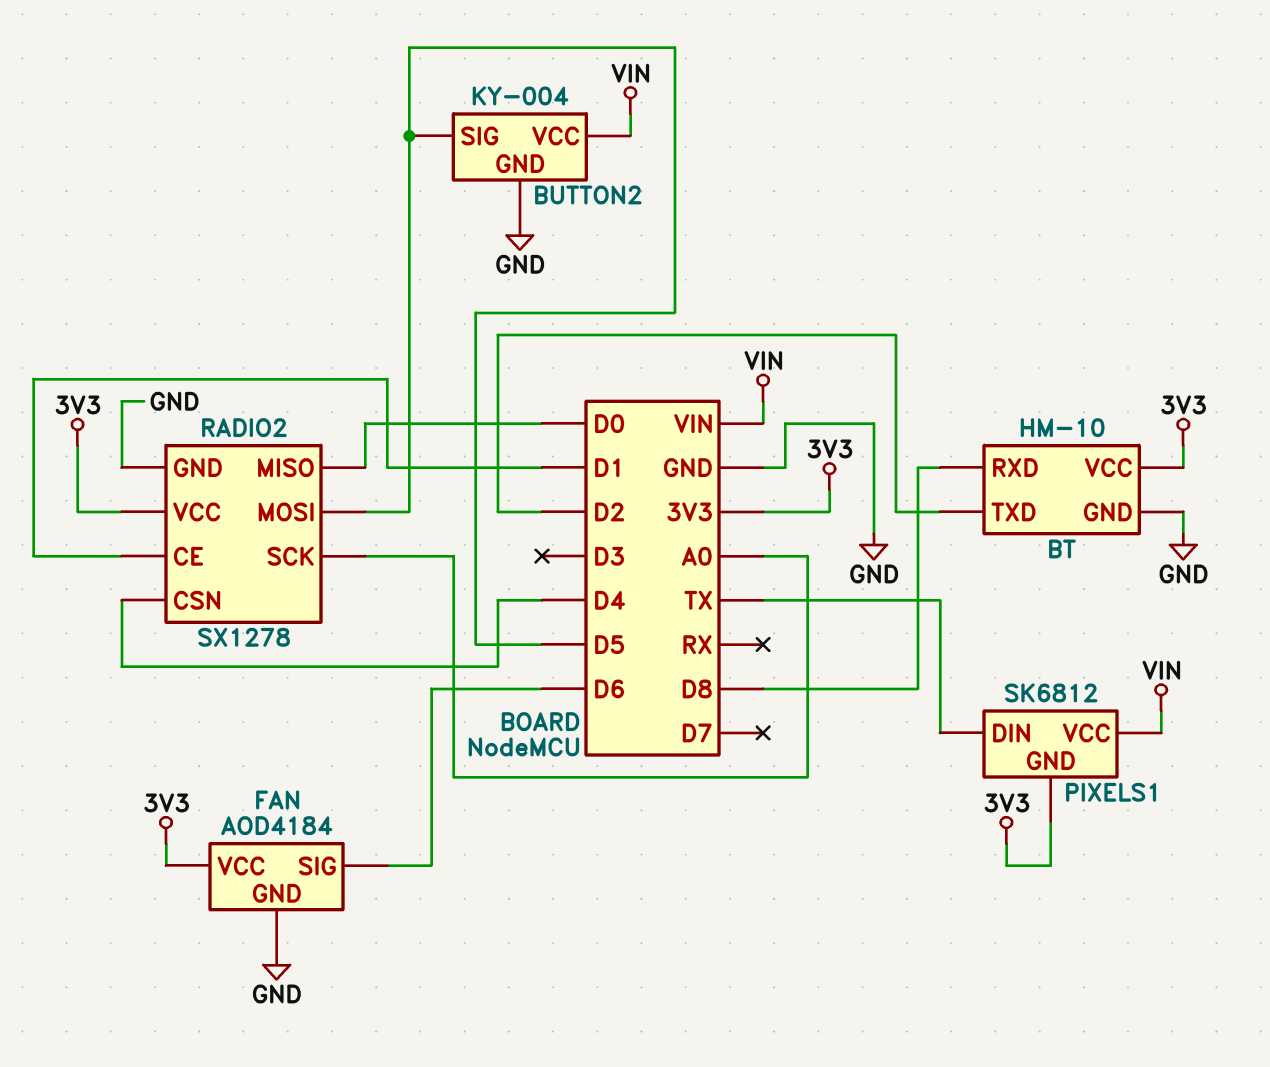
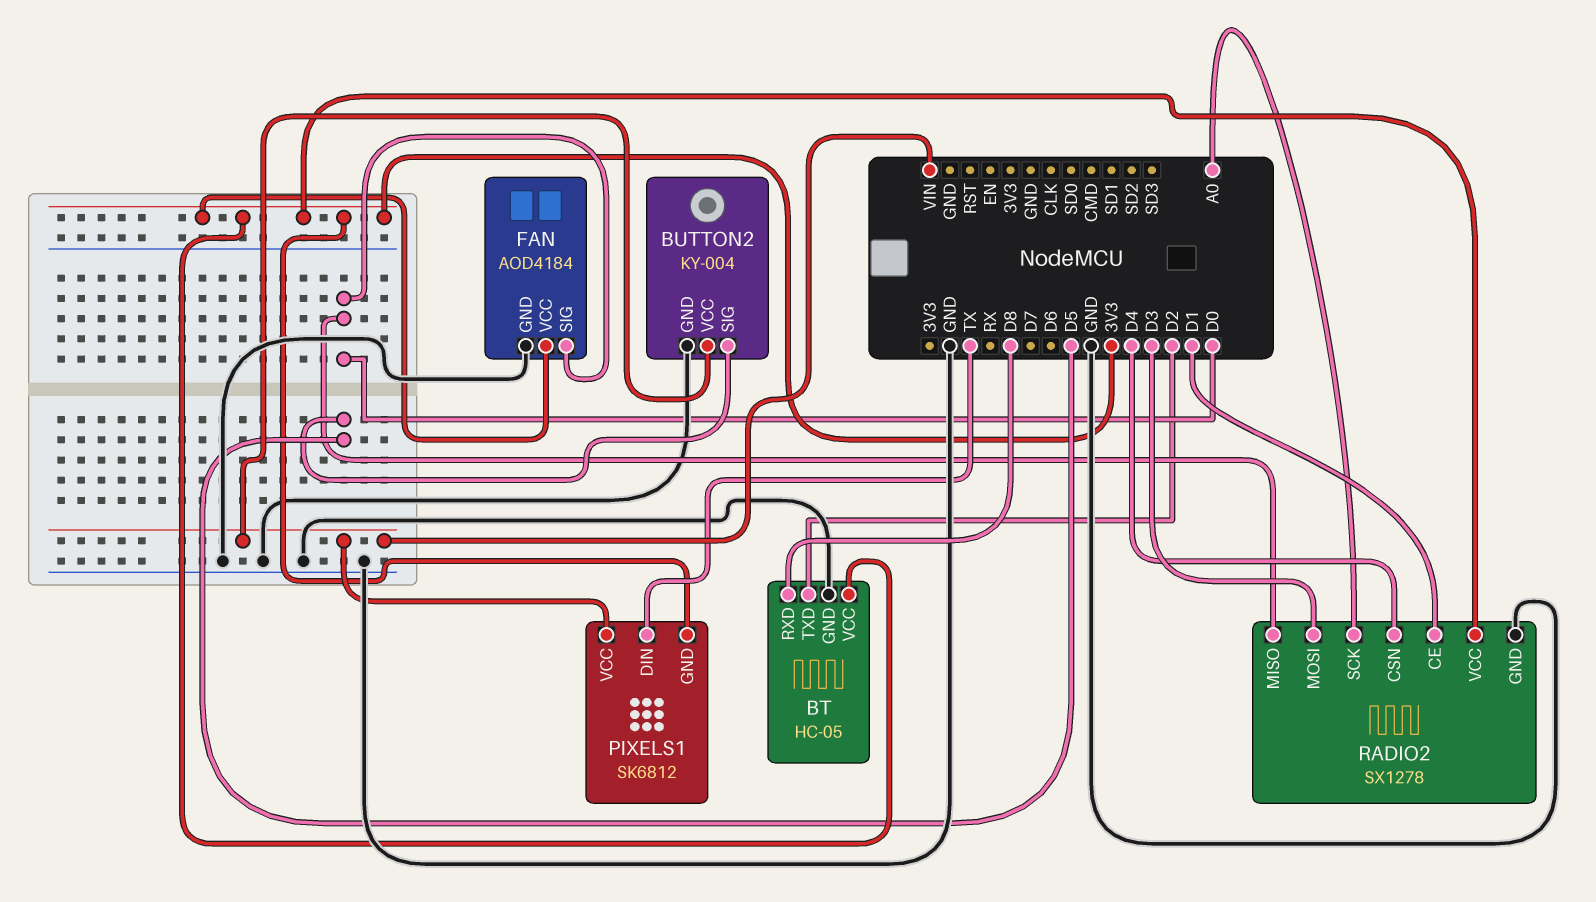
BT: HM-10 -> HC-05
FAN pin SIG: D6 -> D0
RADIO2 pin MOSI: D5 -> D3

